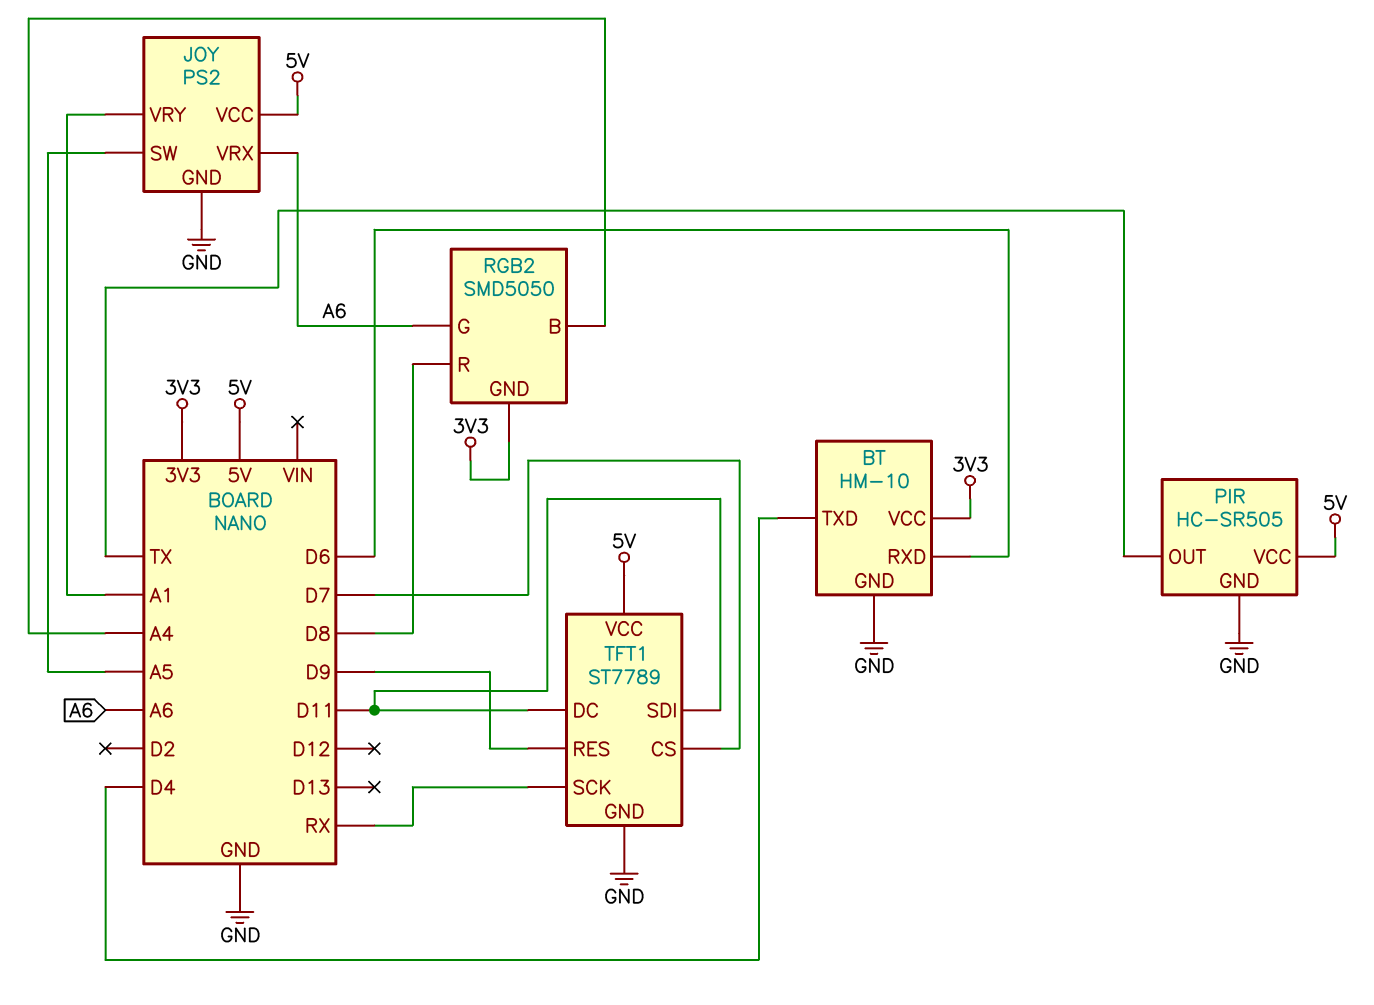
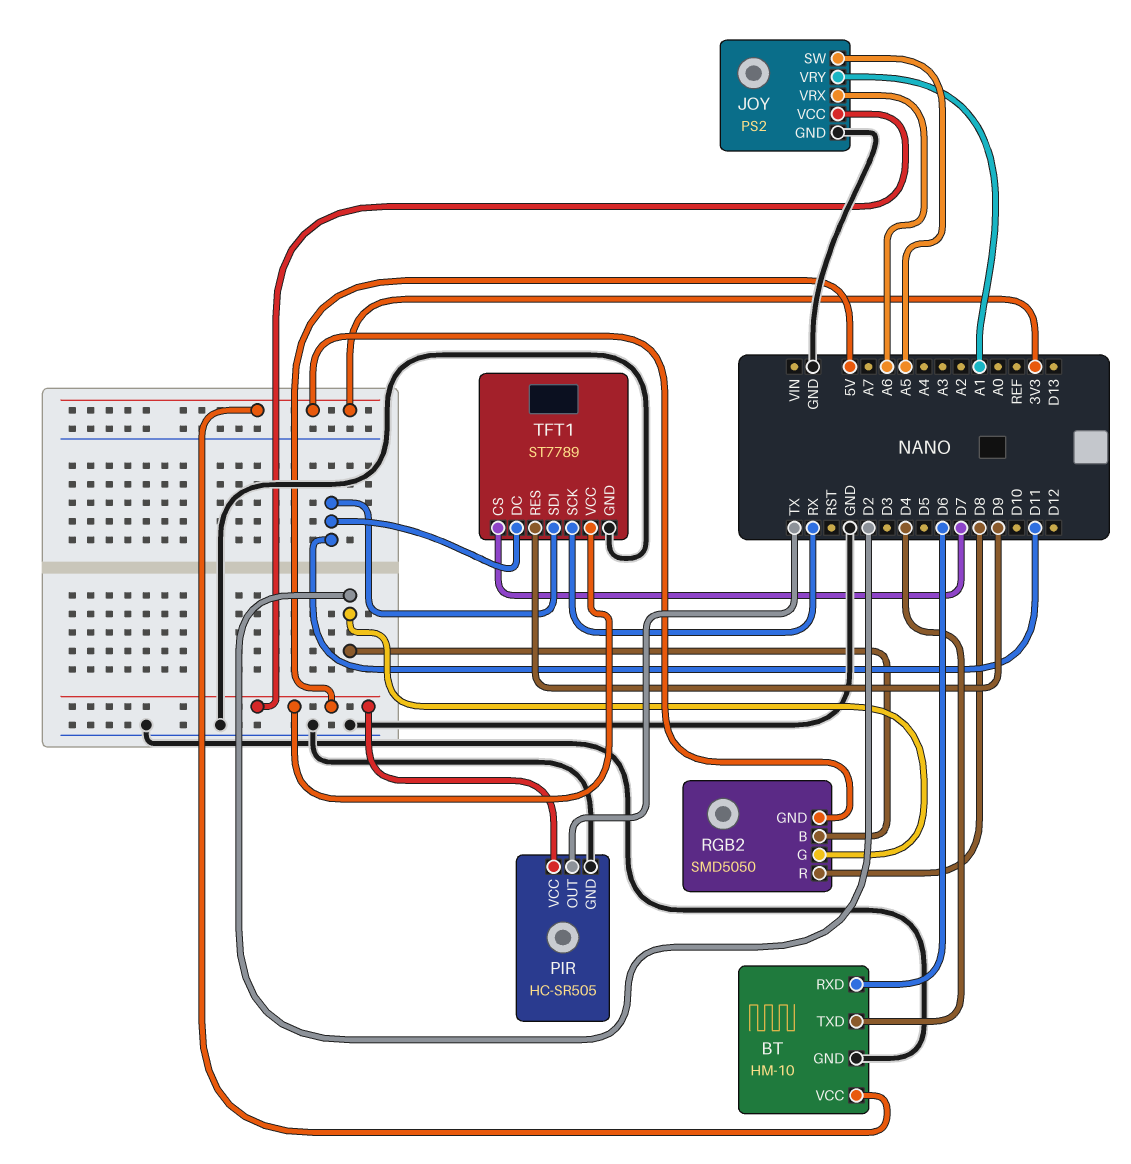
RGB2 pin B: A4 -> D2
RGB2 pin G: A6 -> D2

